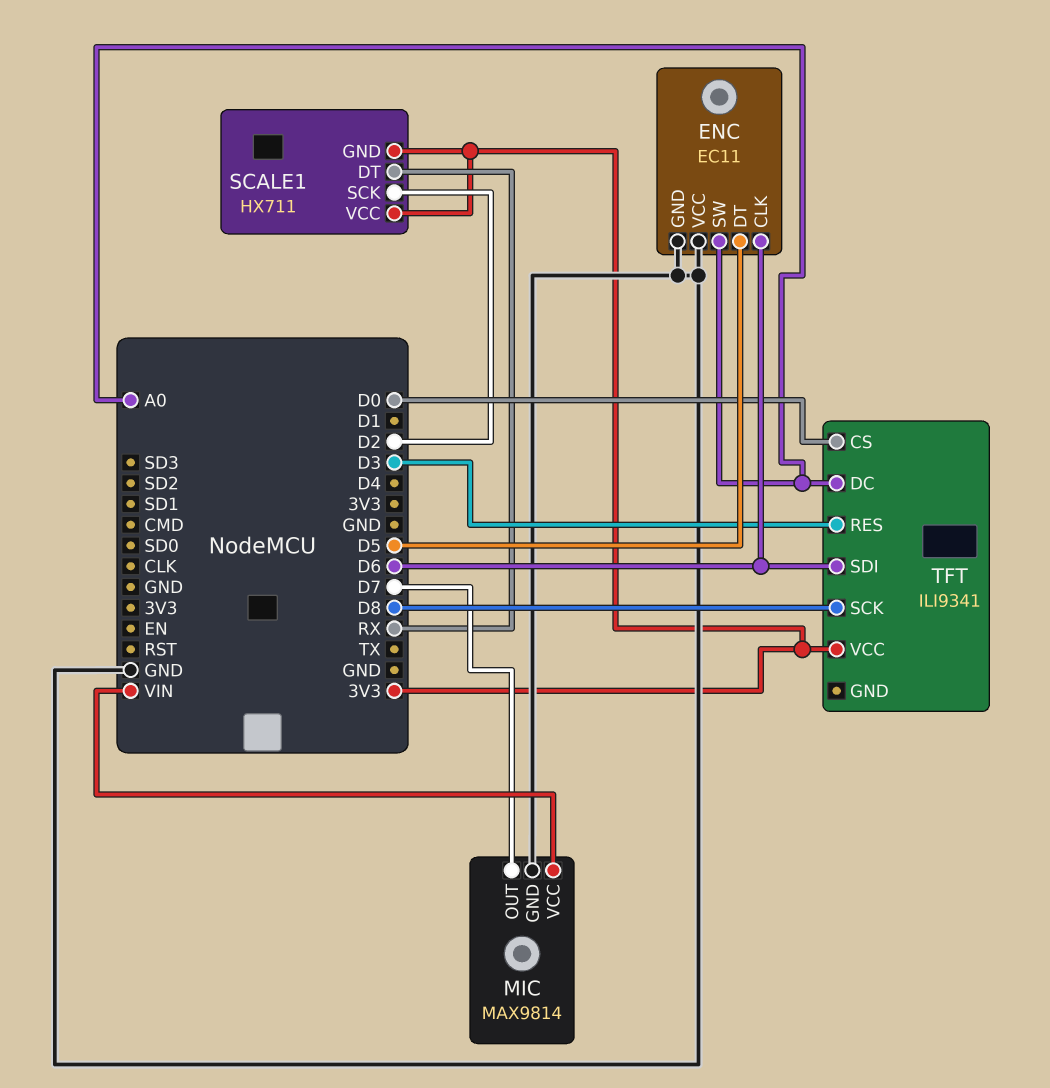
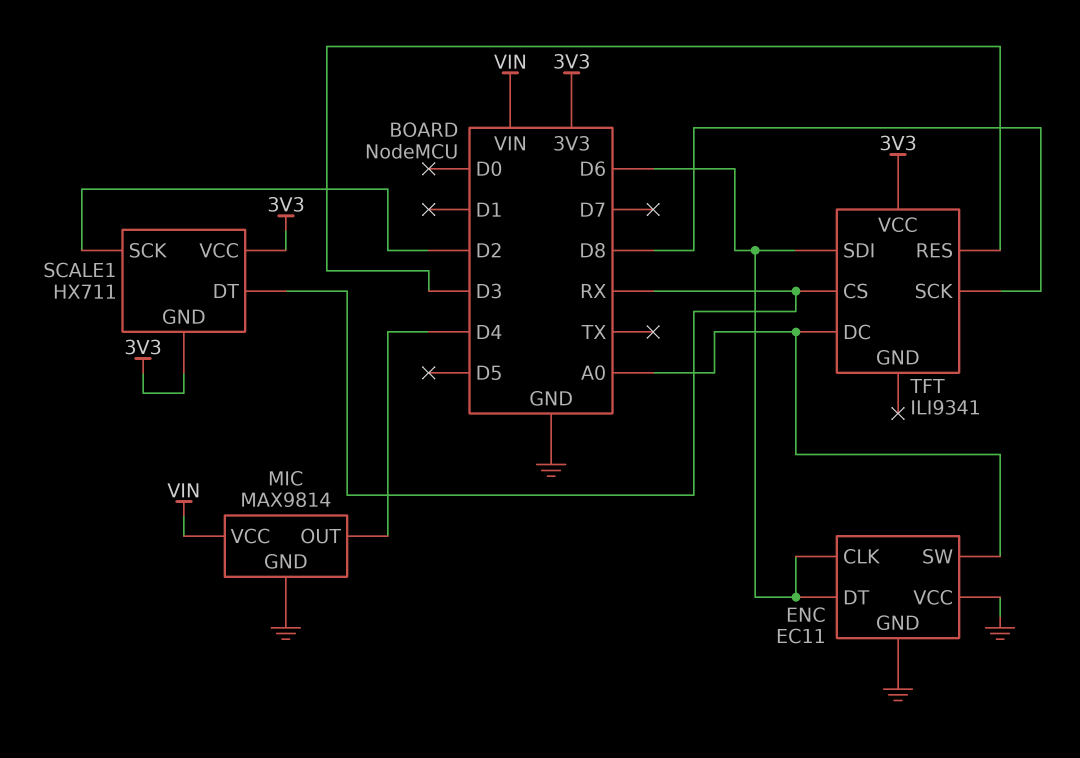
ENC pin DT: D5 -> D6
MIC pin OUT: D7 -> D4
TFT pin CS: D0 -> RX

